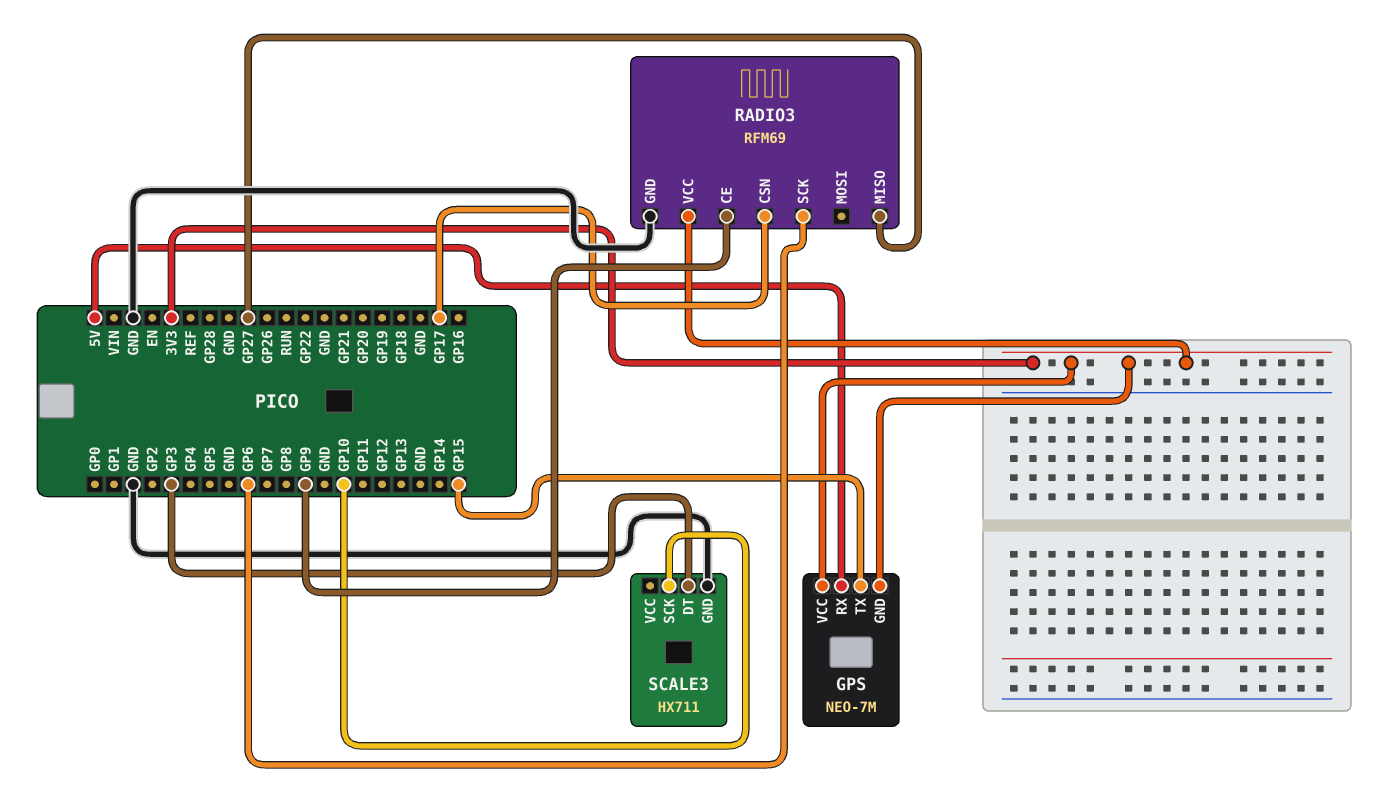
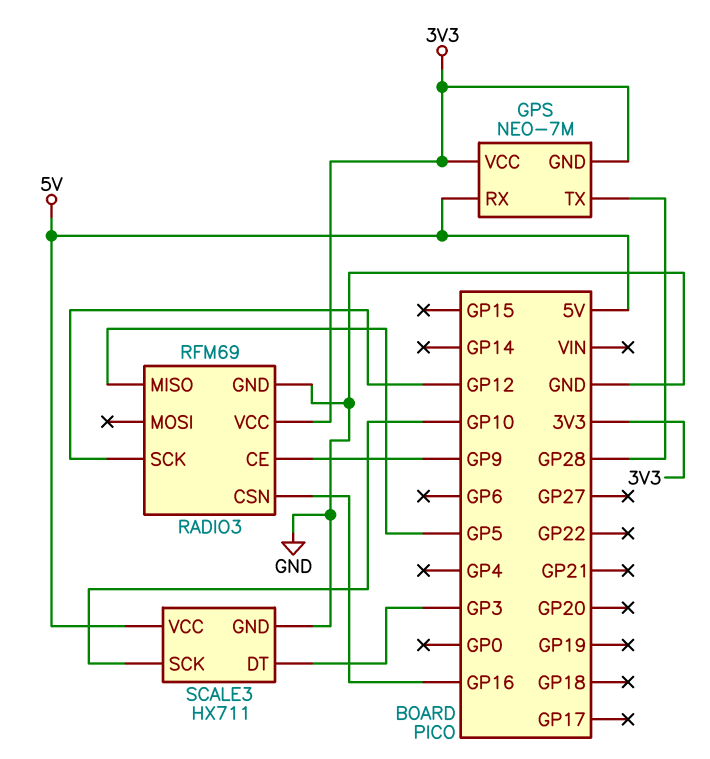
GPS pin TX: GP15 -> GP28
RADIO3 pin CSN: GP17 -> GP16
RADIO3 pin MISO: GP27 -> GP5
RADIO3 pin SCK: GP6 -> GP12
SCALE3 pin VCC: none -> 5V

